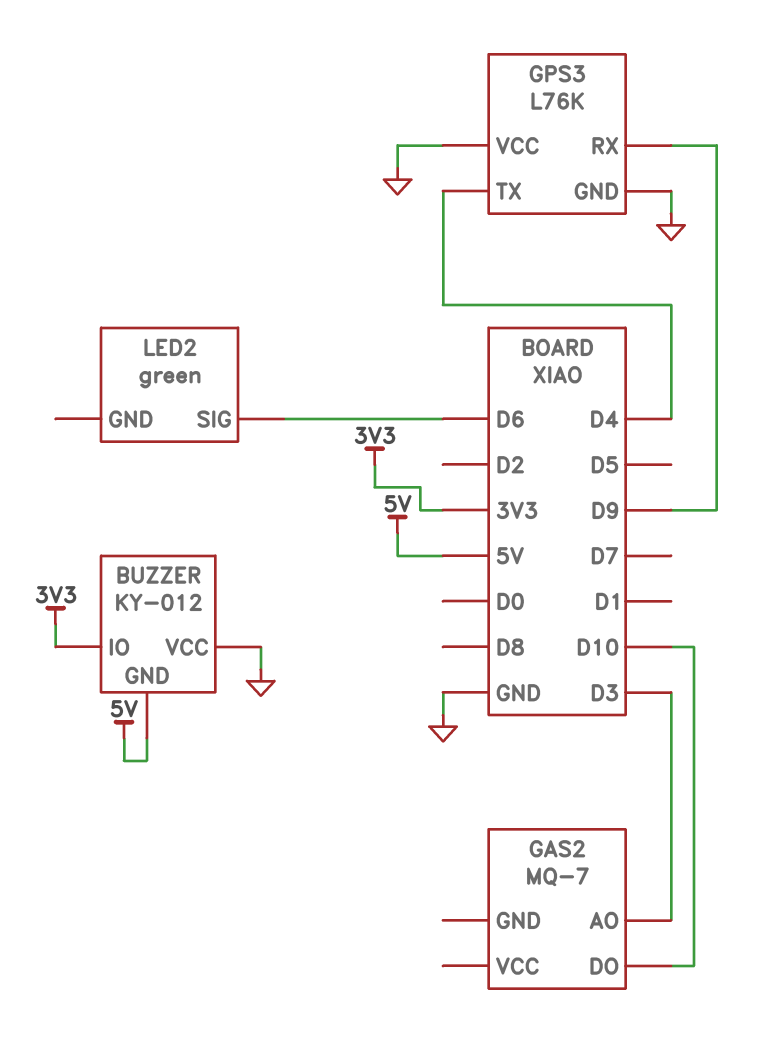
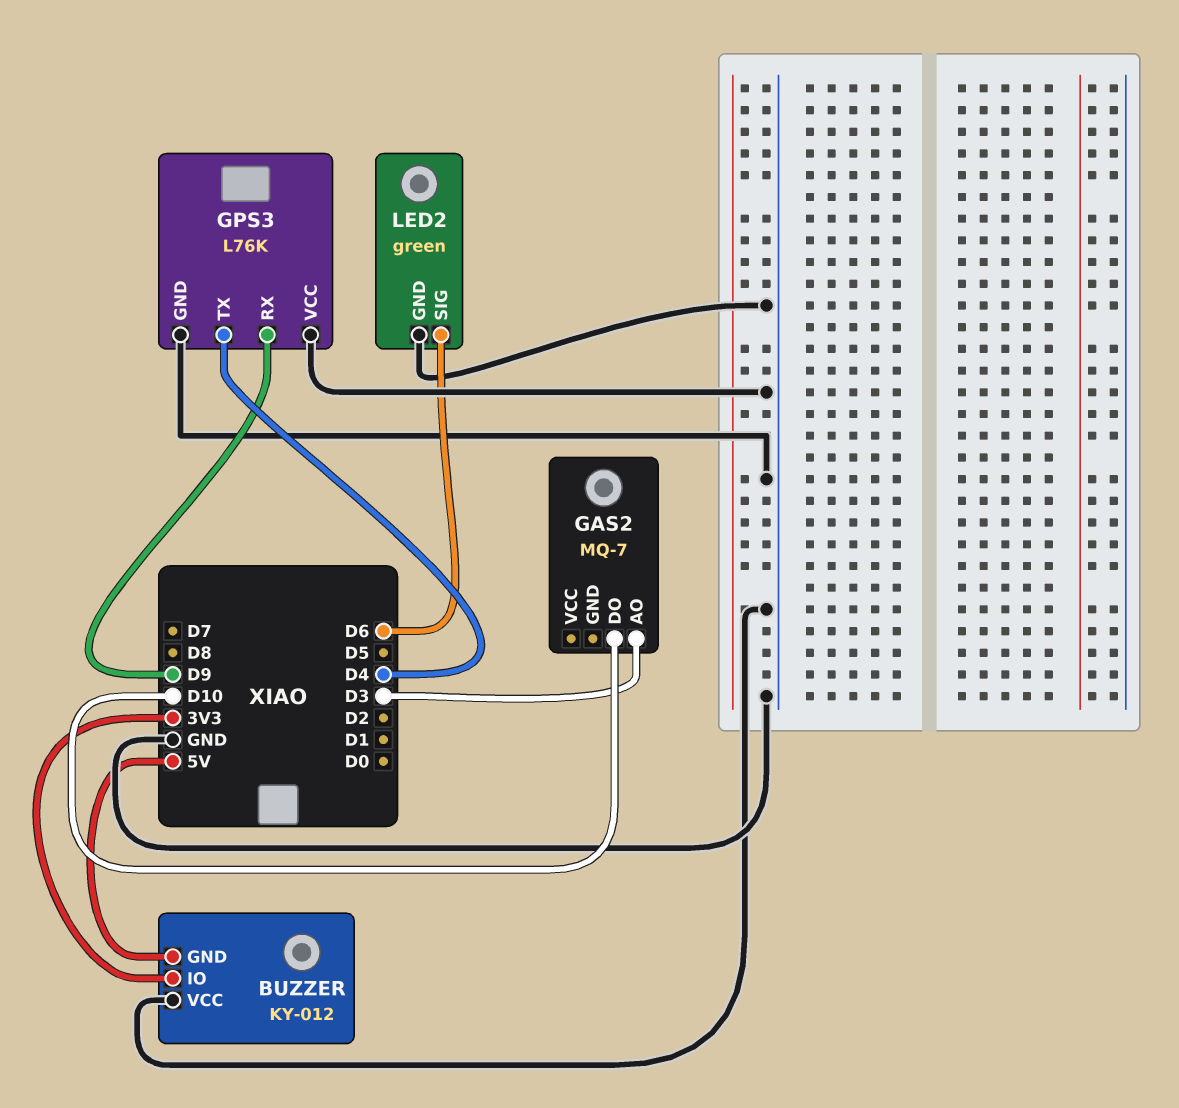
LED2 pin GND: none -> GND

